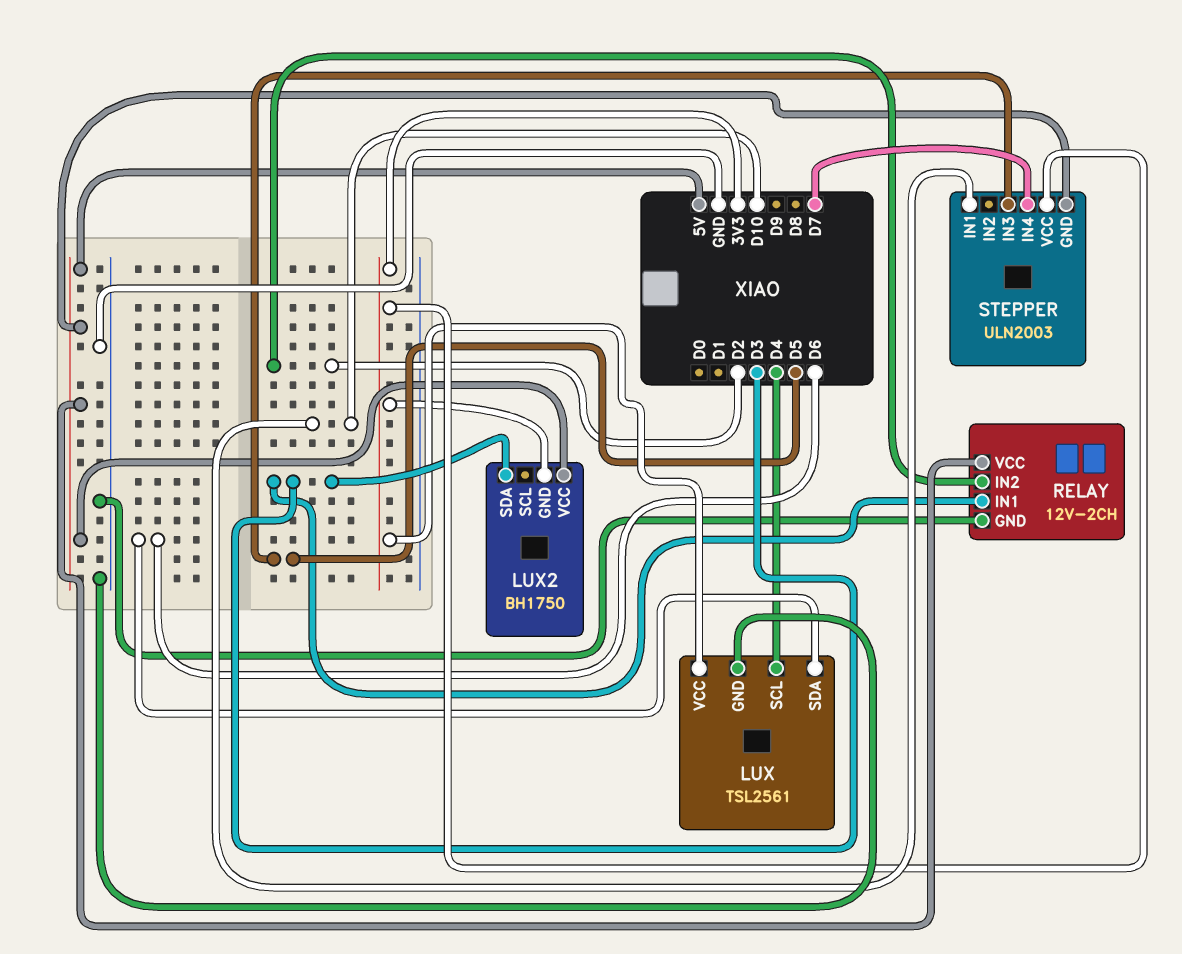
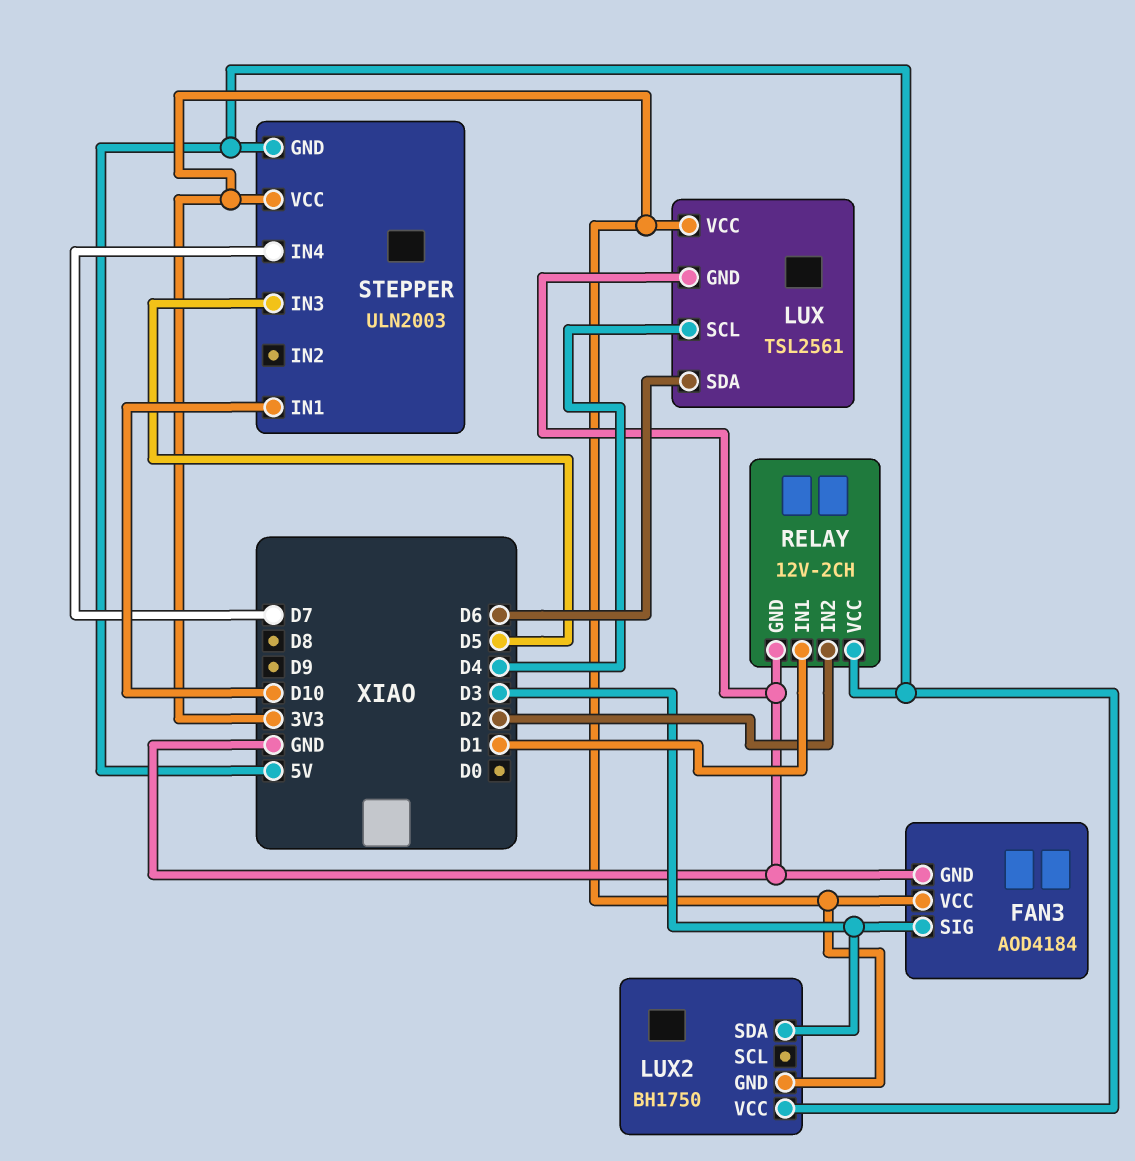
FAN3: none -> AOD4184
FAN3 pin GND: none -> GND
FAN3 pin SIG: none -> D3
FAN3 pin VCC: none -> 3V3
RELAY pin IN1: D3 -> D1

